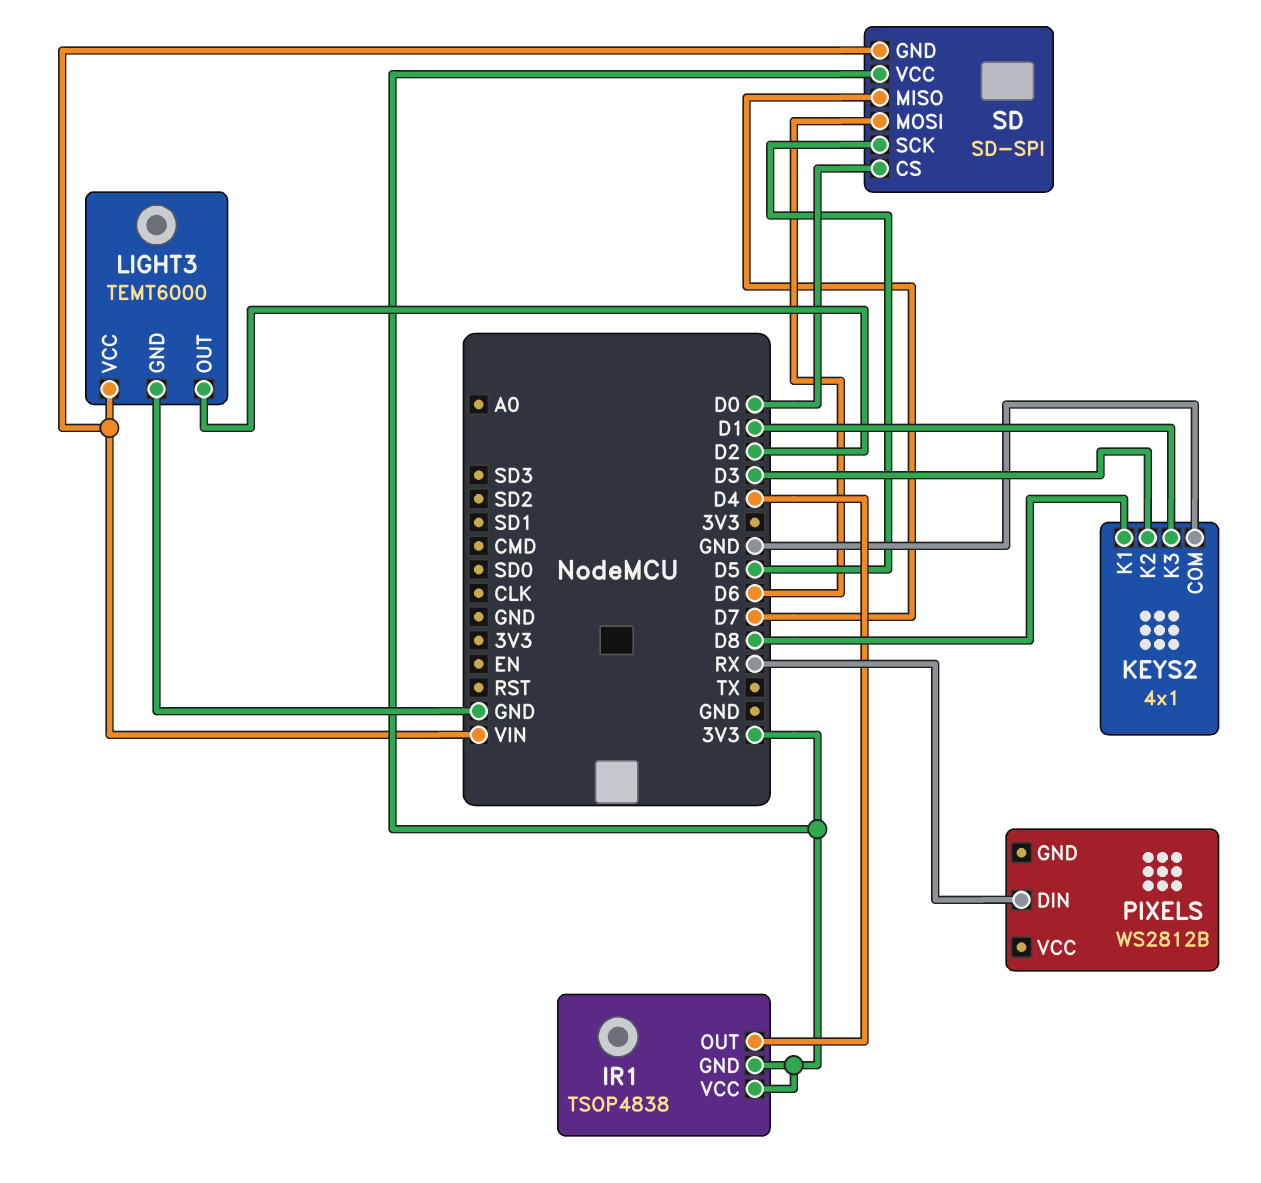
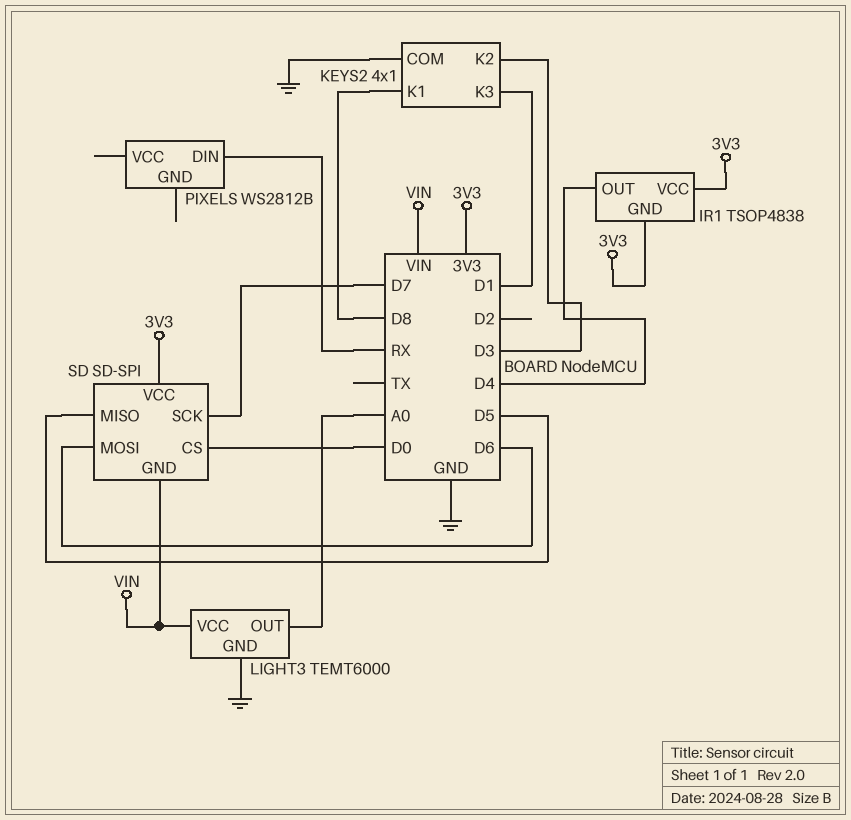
LIGHT3 pin OUT: D2 -> A0
SD pin MISO: D7 -> D5
SD pin SCK: D5 -> D7

